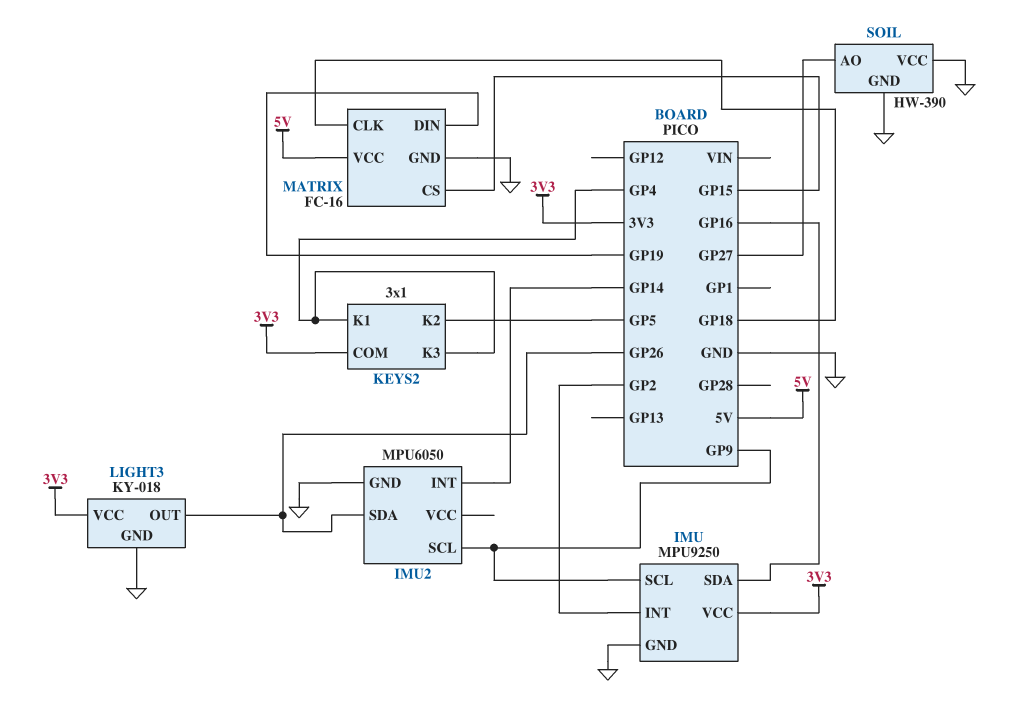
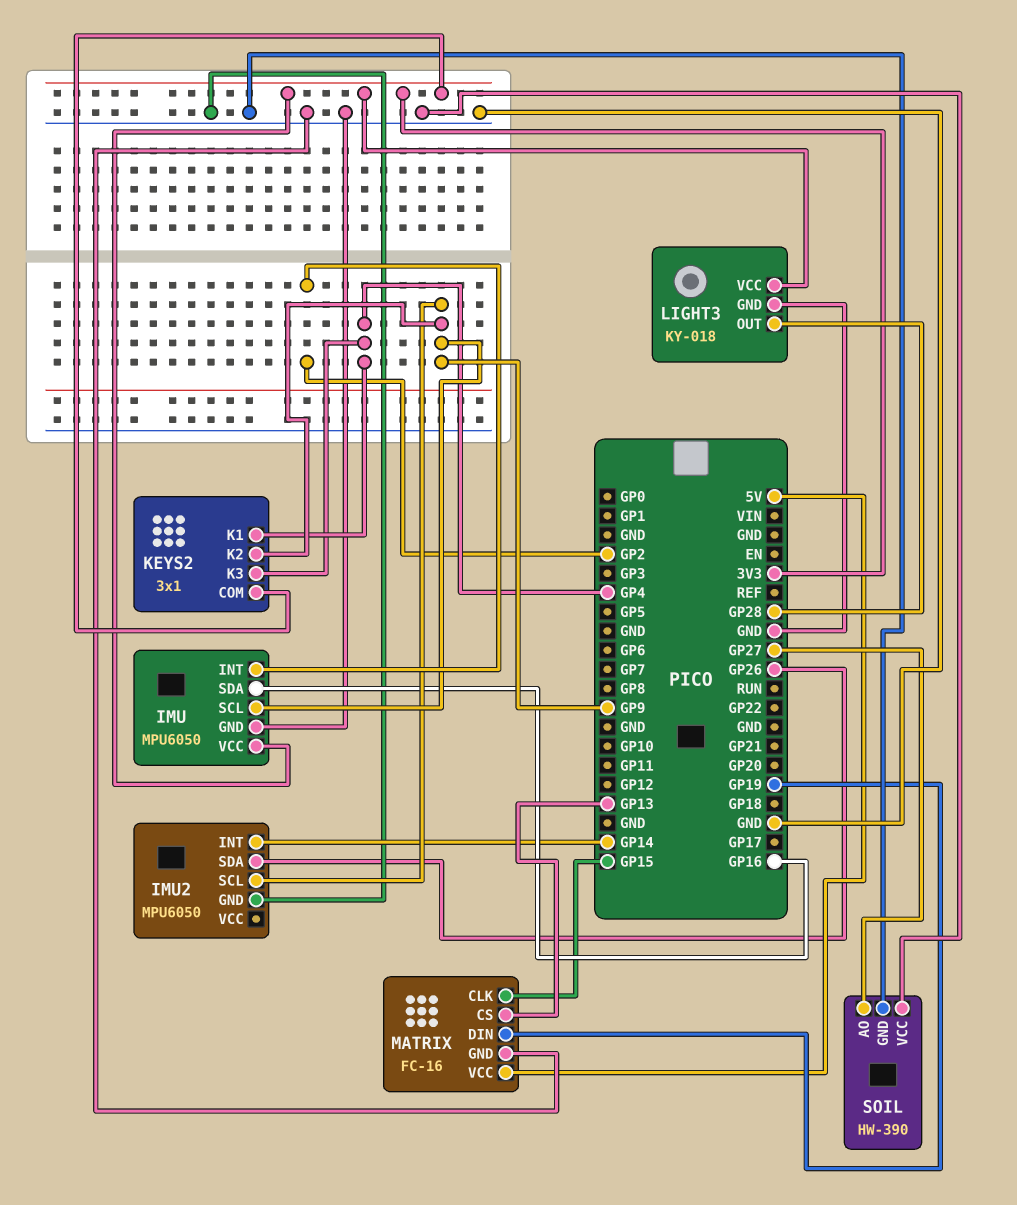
IMU: MPU9250 -> MPU6050
KEYS2 pin K2: GP5 -> GP9
LIGHT3 pin OUT: GP26 -> GP28
MATRIX pin CLK: GP18 -> GP15
MATRIX pin CS: GP15 -> GP13

